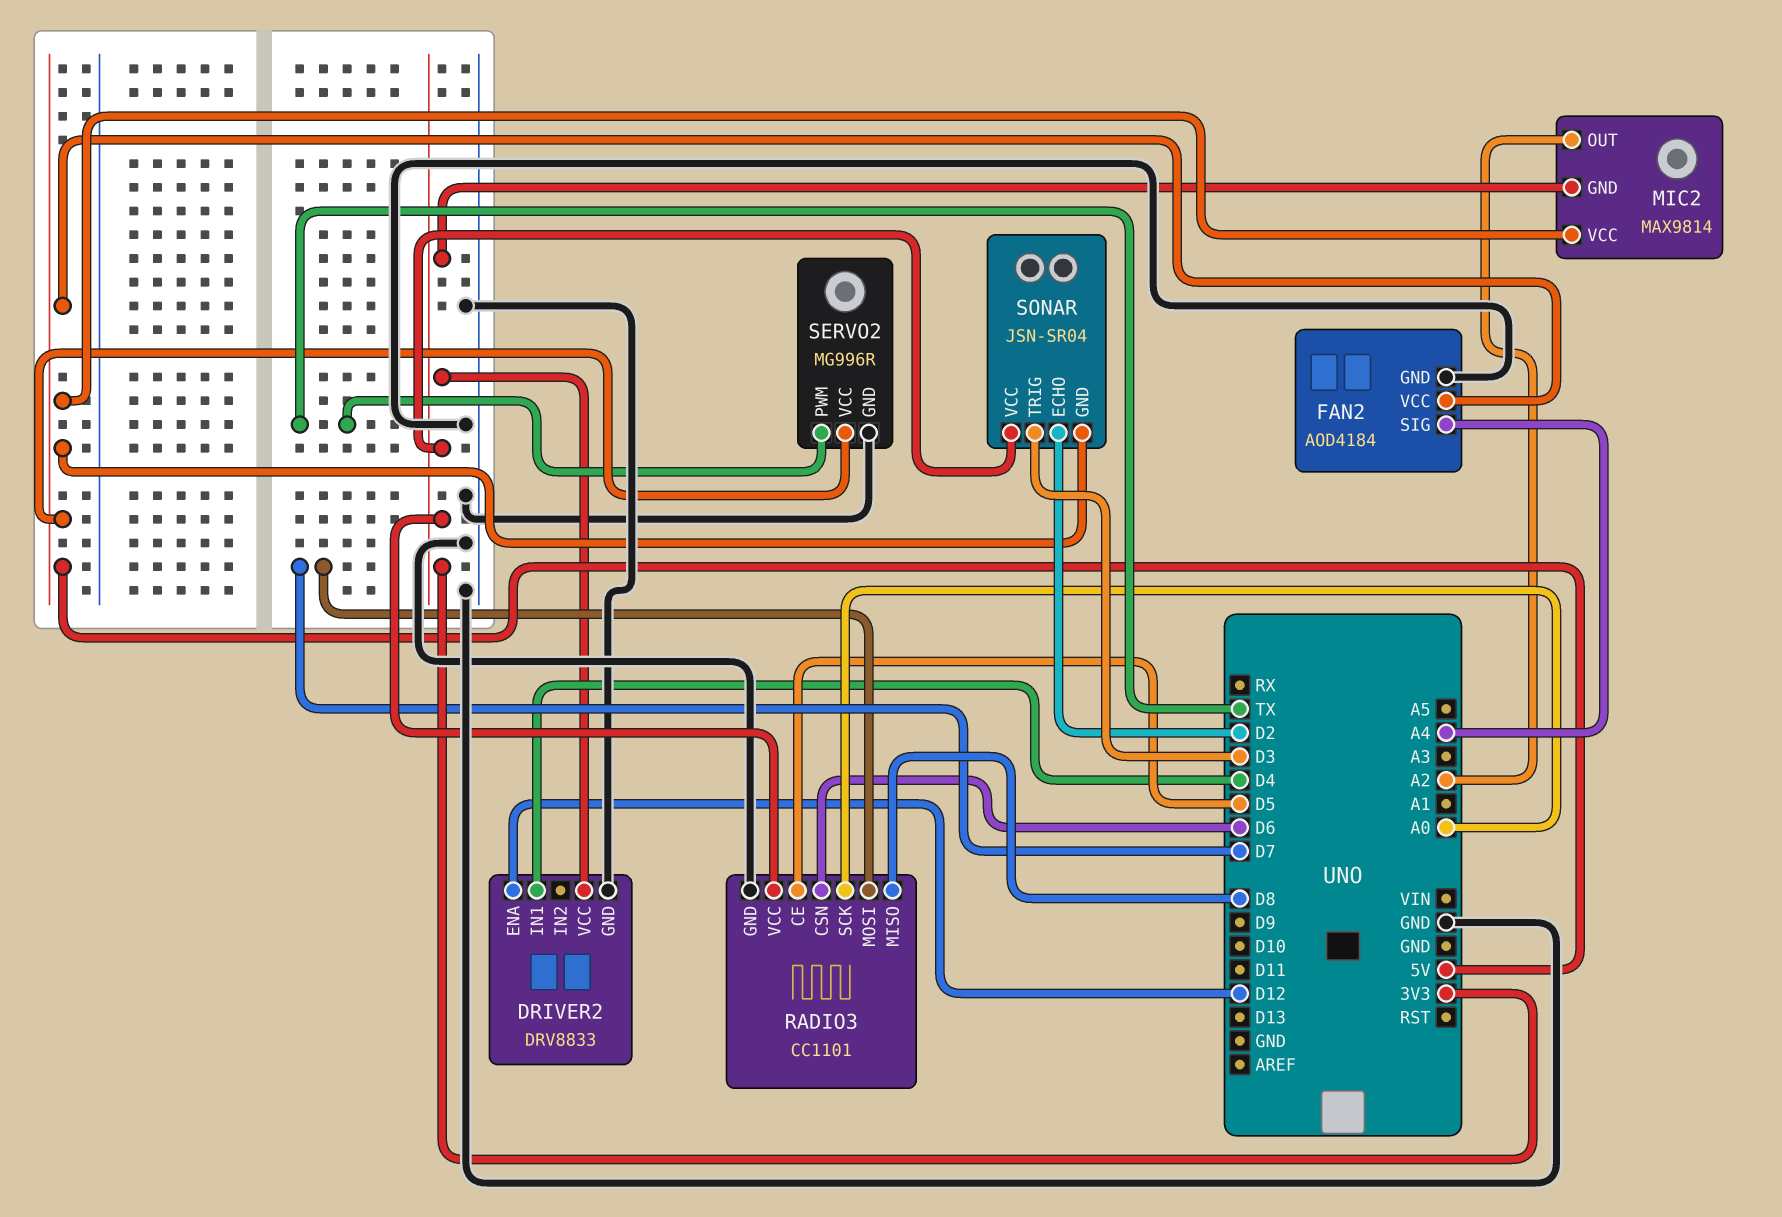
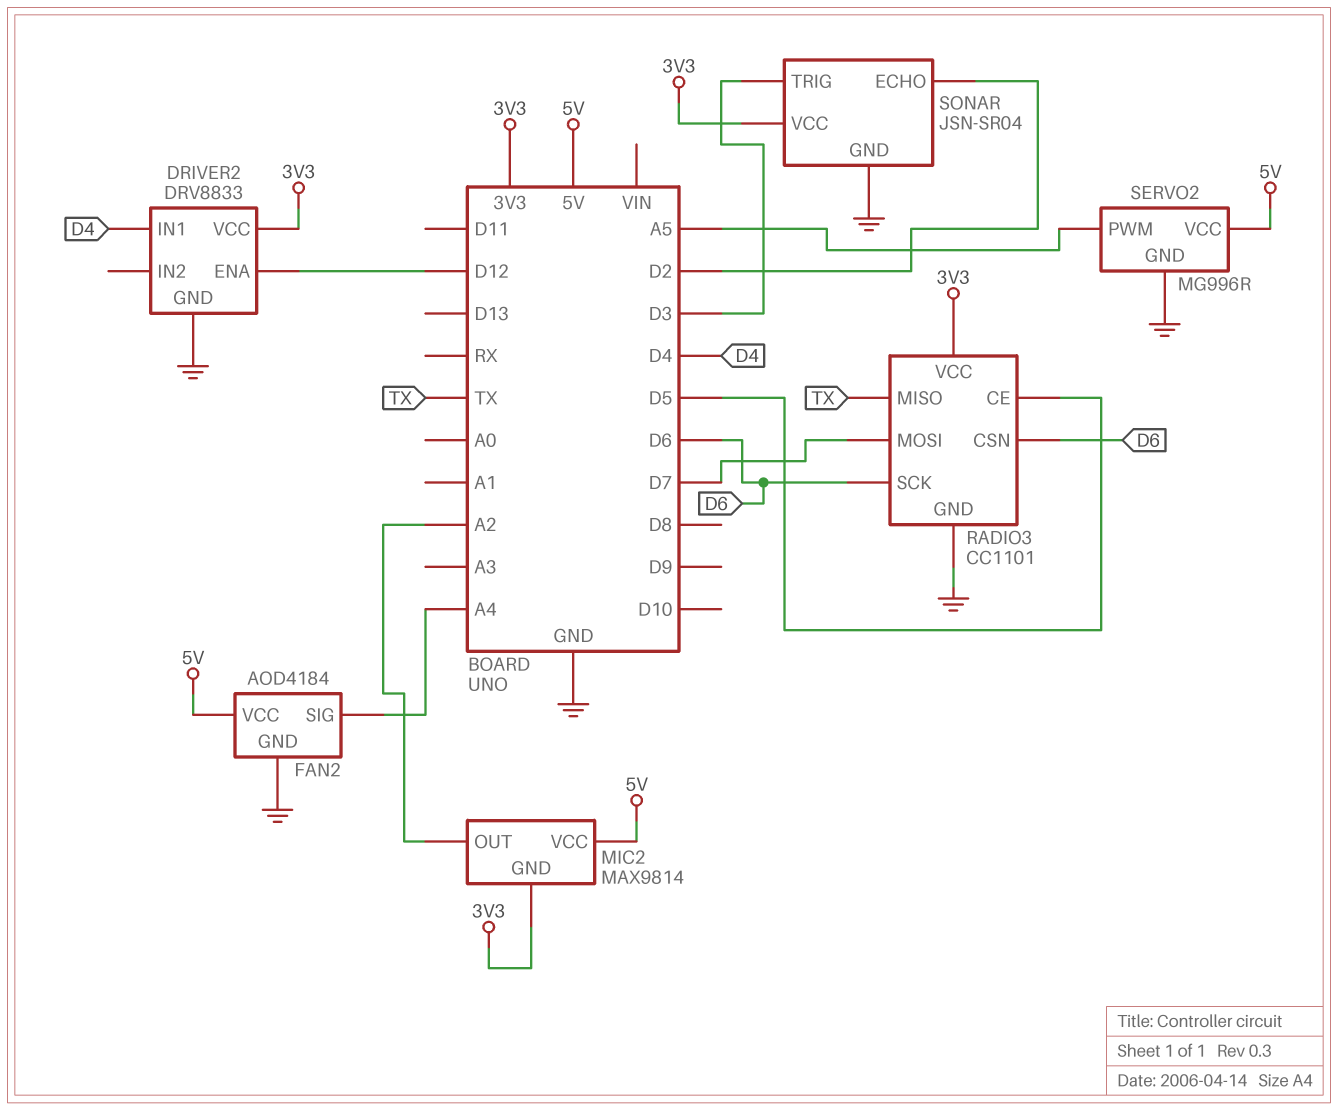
RADIO3 pin MISO: D8 -> TX
RADIO3 pin SCK: A0 -> D6
SERVO2 pin PWM: TX -> A5
SONAR pin GND: 5V -> GND

